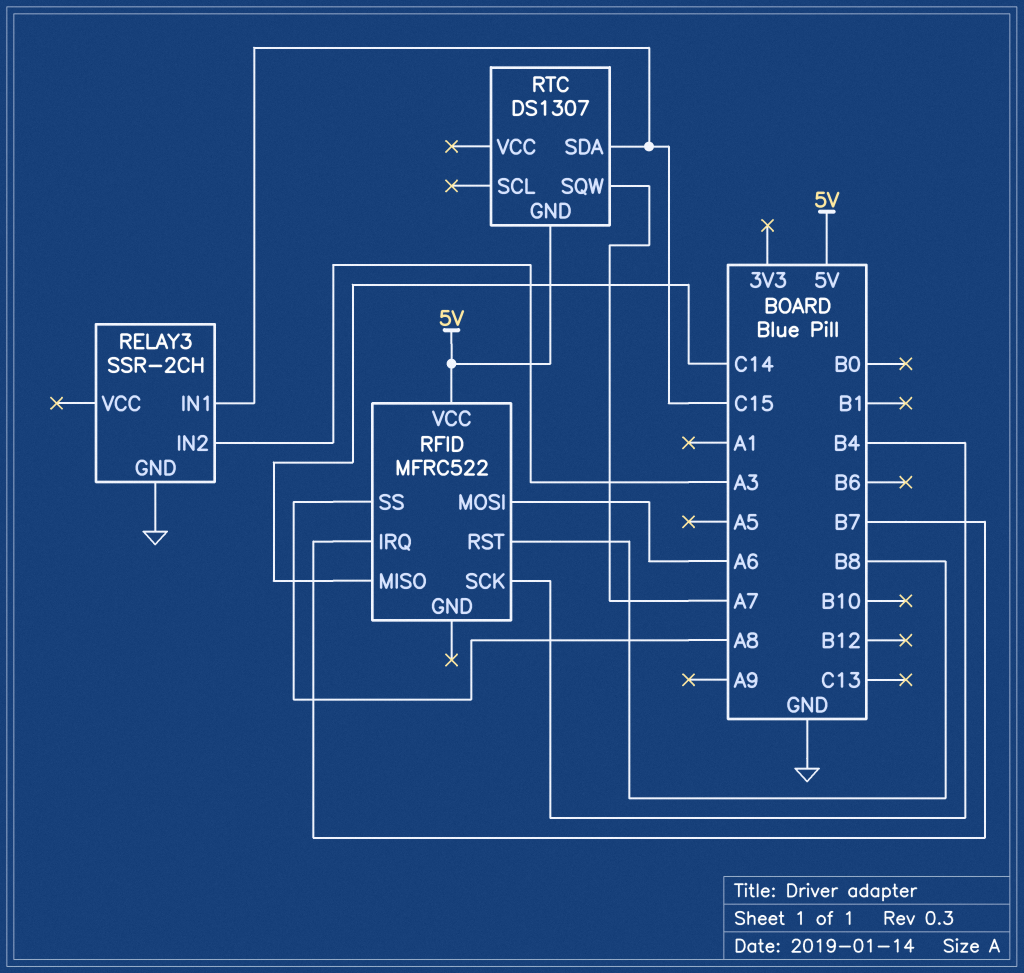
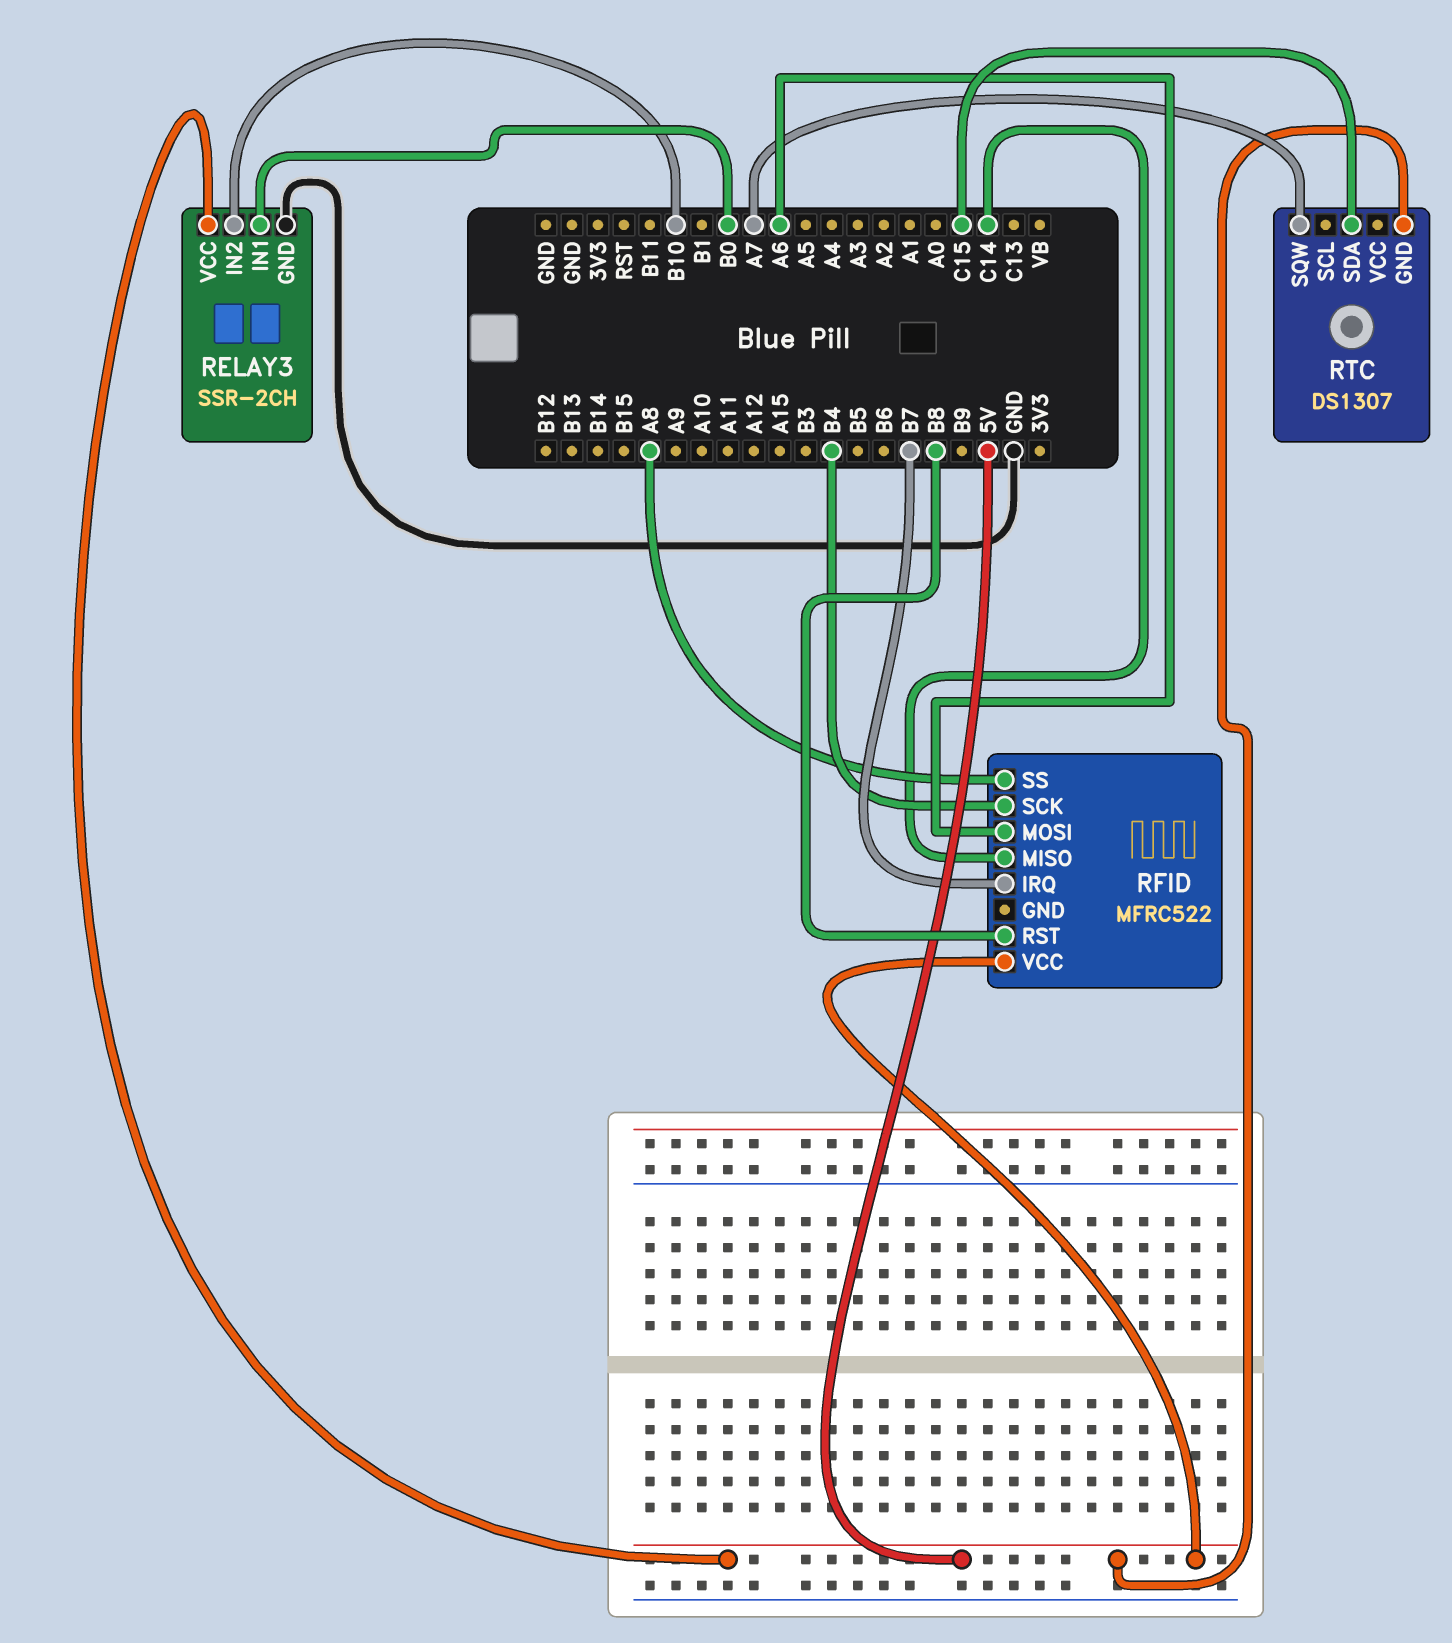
RELAY3 pin IN1: C15 -> B0
RELAY3 pin IN2: A3 -> B10
RELAY3 pin VCC: none -> 5V

